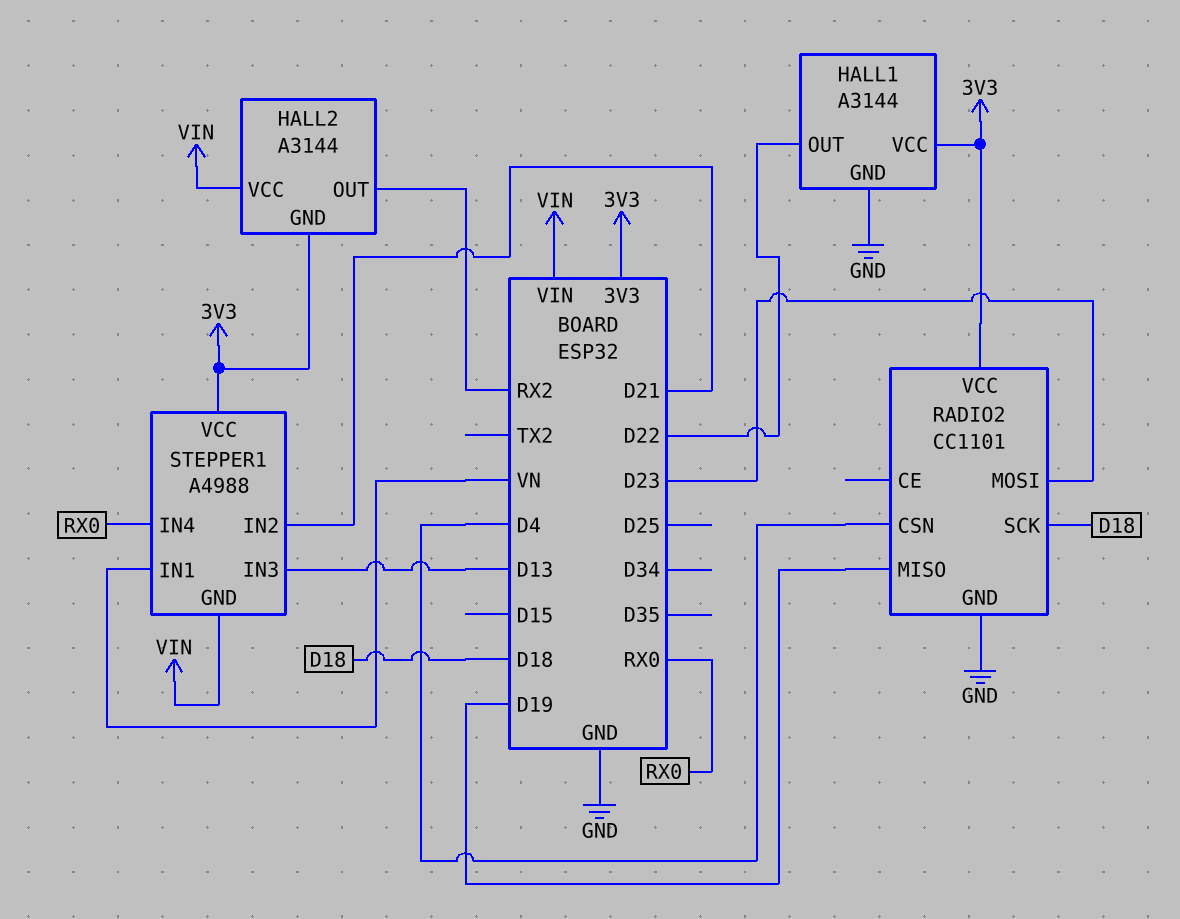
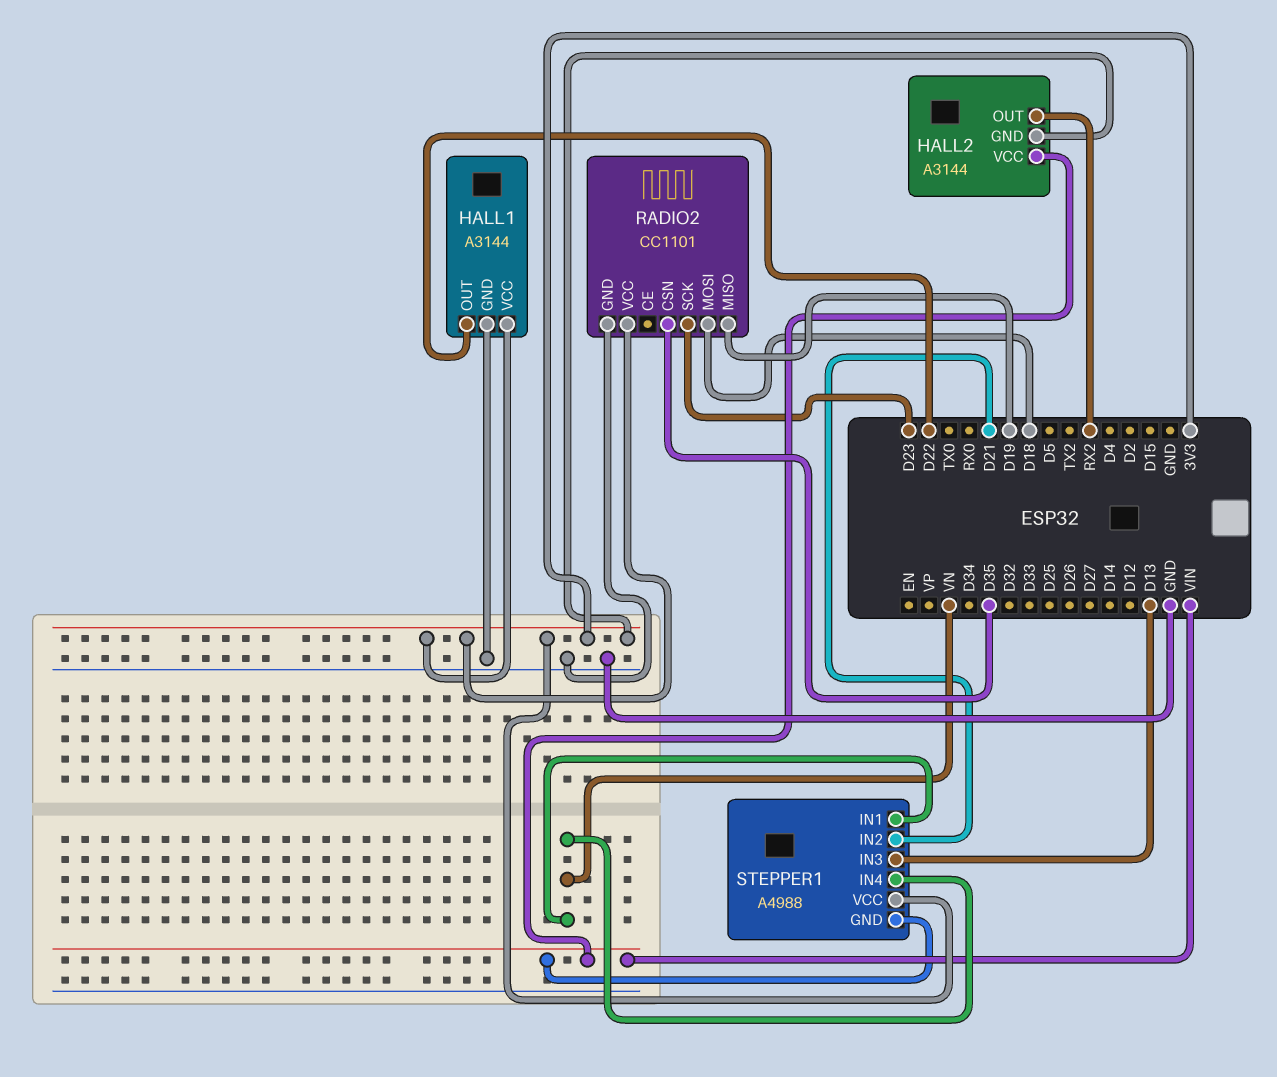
RADIO2 pin CSN: D4 -> D35
RADIO2 pin MOSI: D23 -> D18
RADIO2 pin SCK: D18 -> D23
STEPPER1 pin IN4: RX0 -> VN

